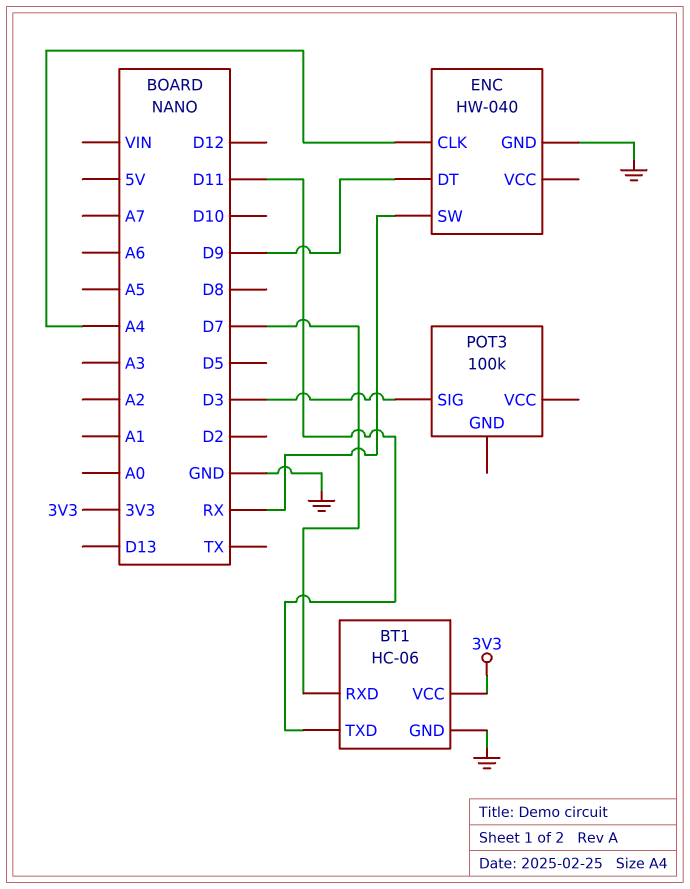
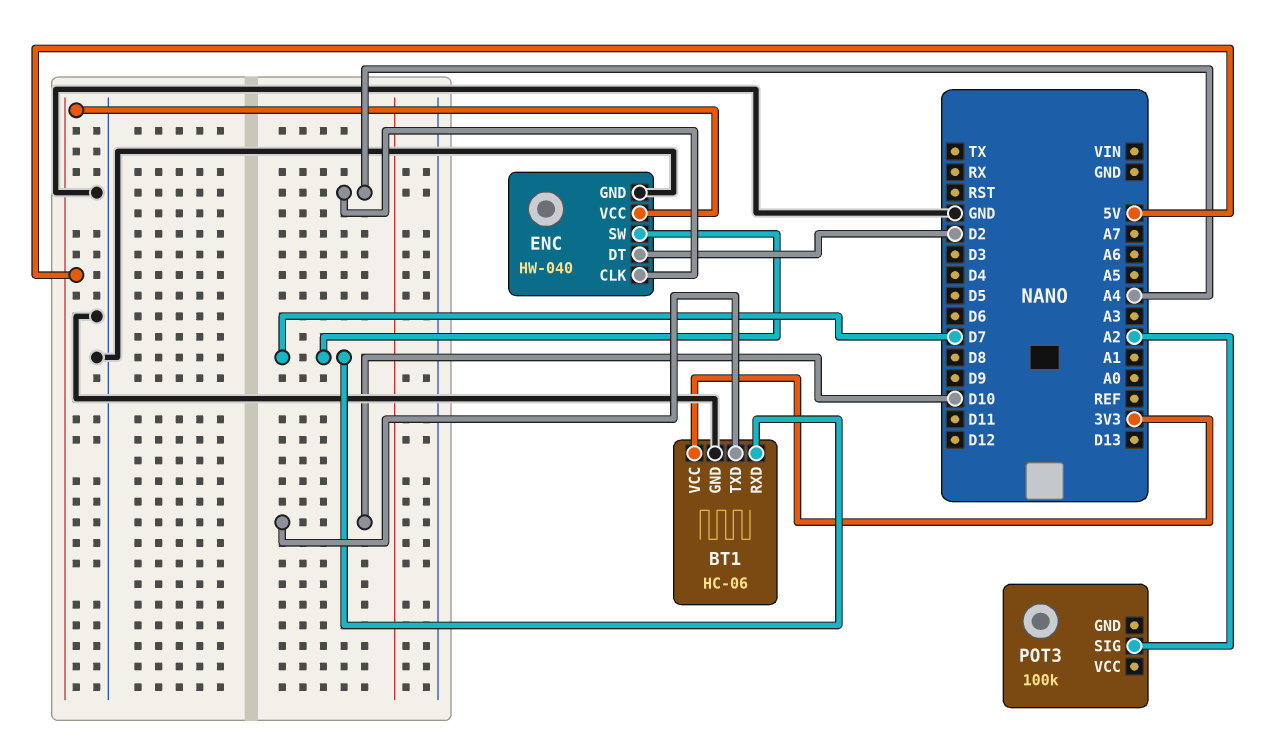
BT1 pin TXD: D11 -> D10
ENC pin DT: D9 -> D2
ENC pin SW: RX -> D7
ENC pin VCC: none -> 5V
POT3 pin SIG: D3 -> A2

